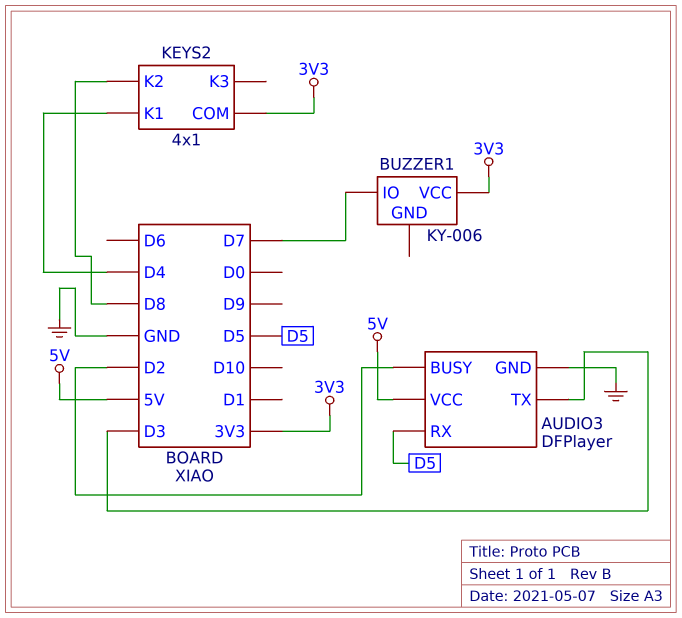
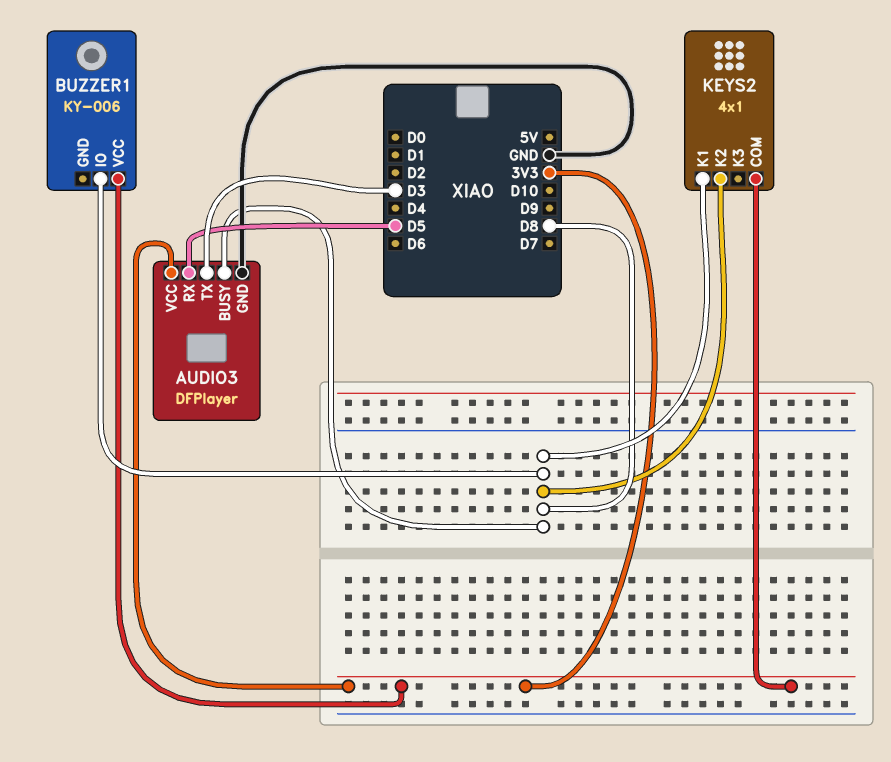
AUDIO3 pin BUSY: D2 -> D8
AUDIO3 pin VCC: 5V -> 3V3
BUZZER1 pin IO: D7 -> D8
KEYS2 pin K1: D4 -> D8

